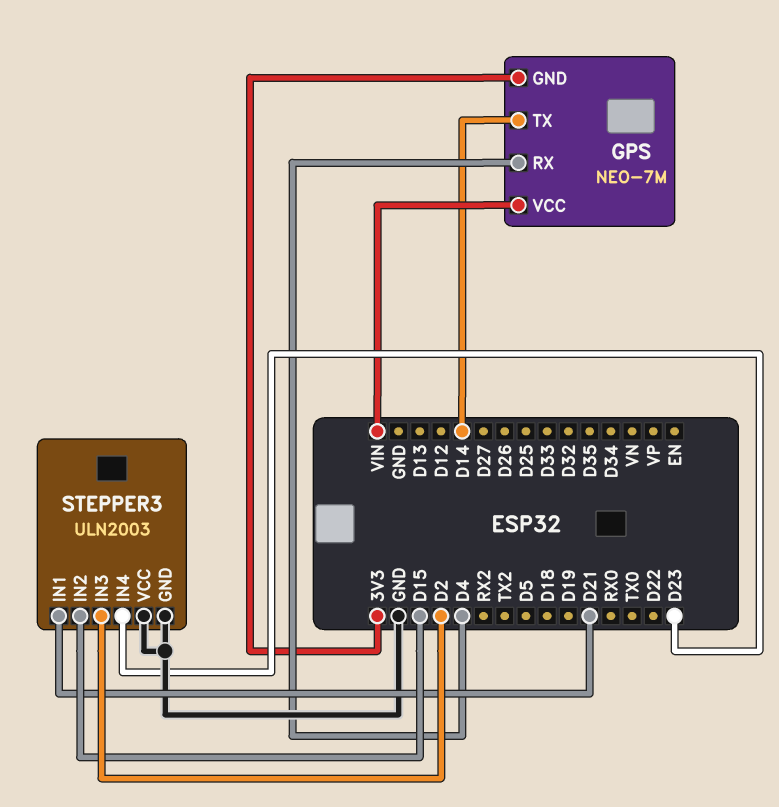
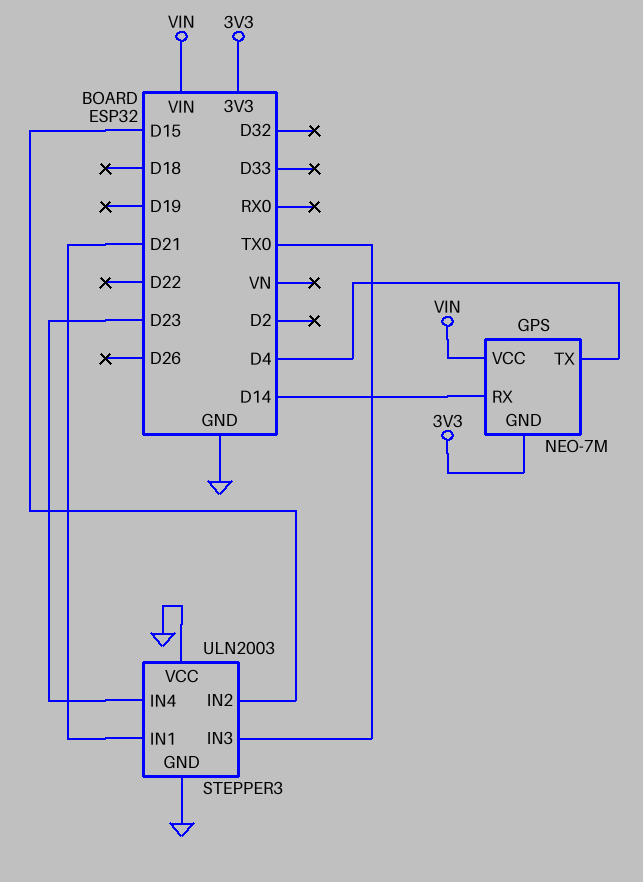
GPS pin RX: D4 -> D14
GPS pin TX: D14 -> D4
STEPPER3 pin IN3: D2 -> TX0

